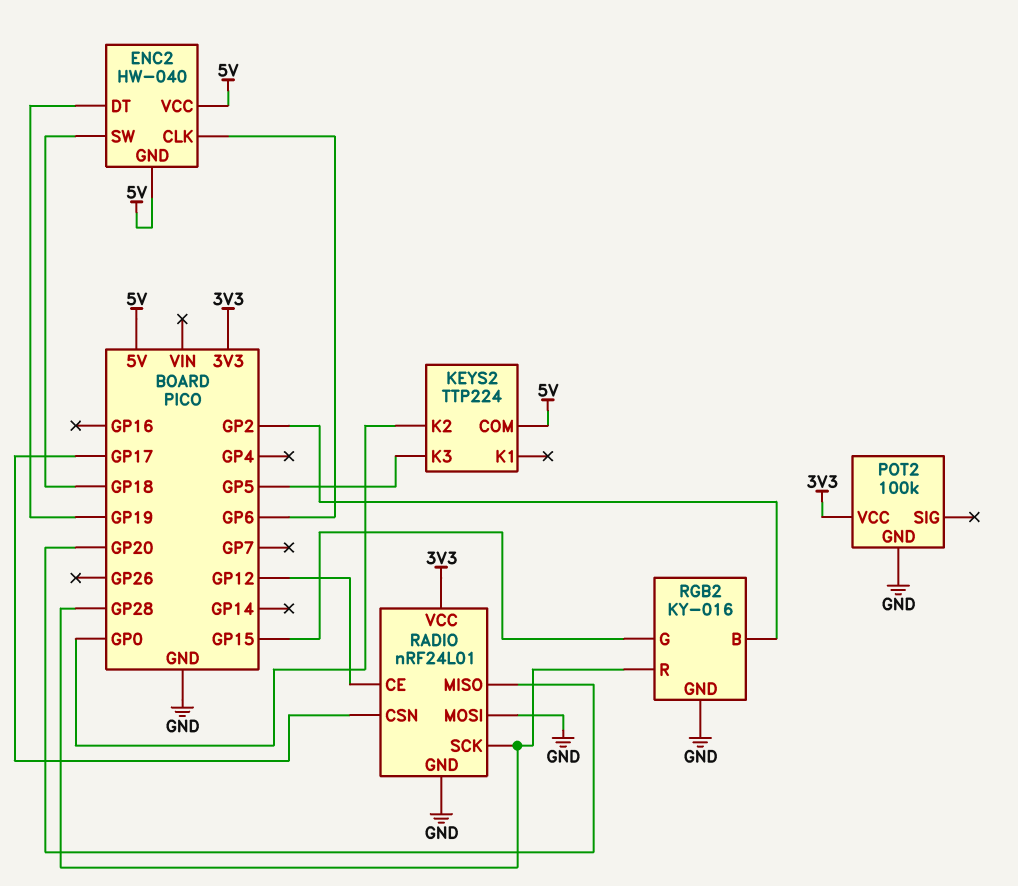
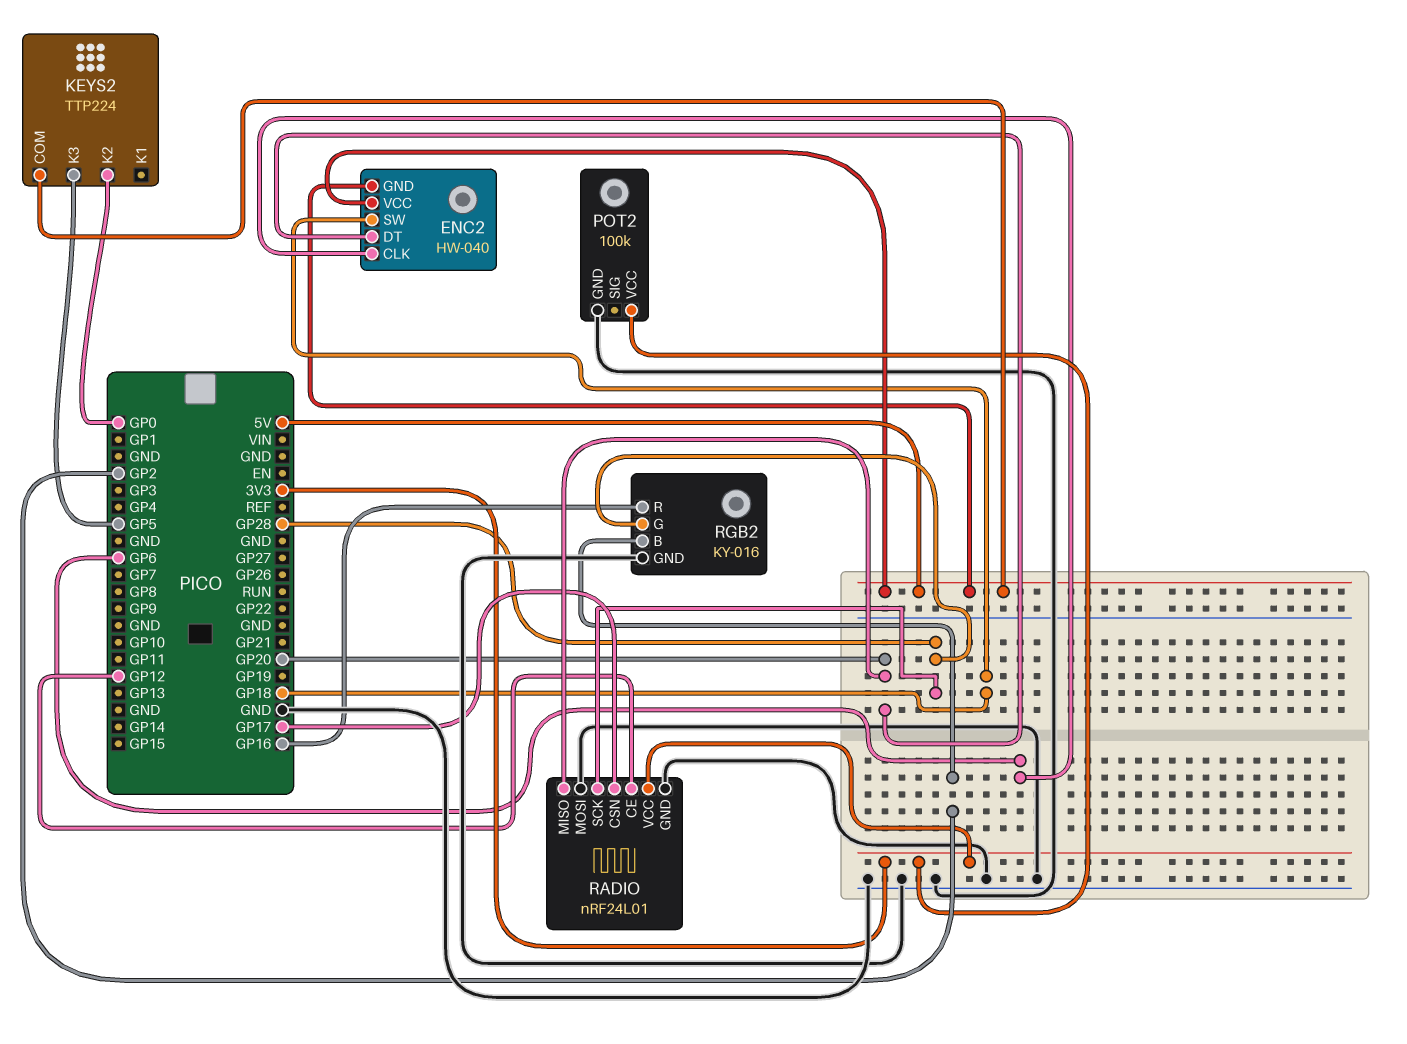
ENC2 pin DT: GP19 -> GP20
RGB2 pin G: GP15 -> GP28
RGB2 pin R: GP28 -> GP16

